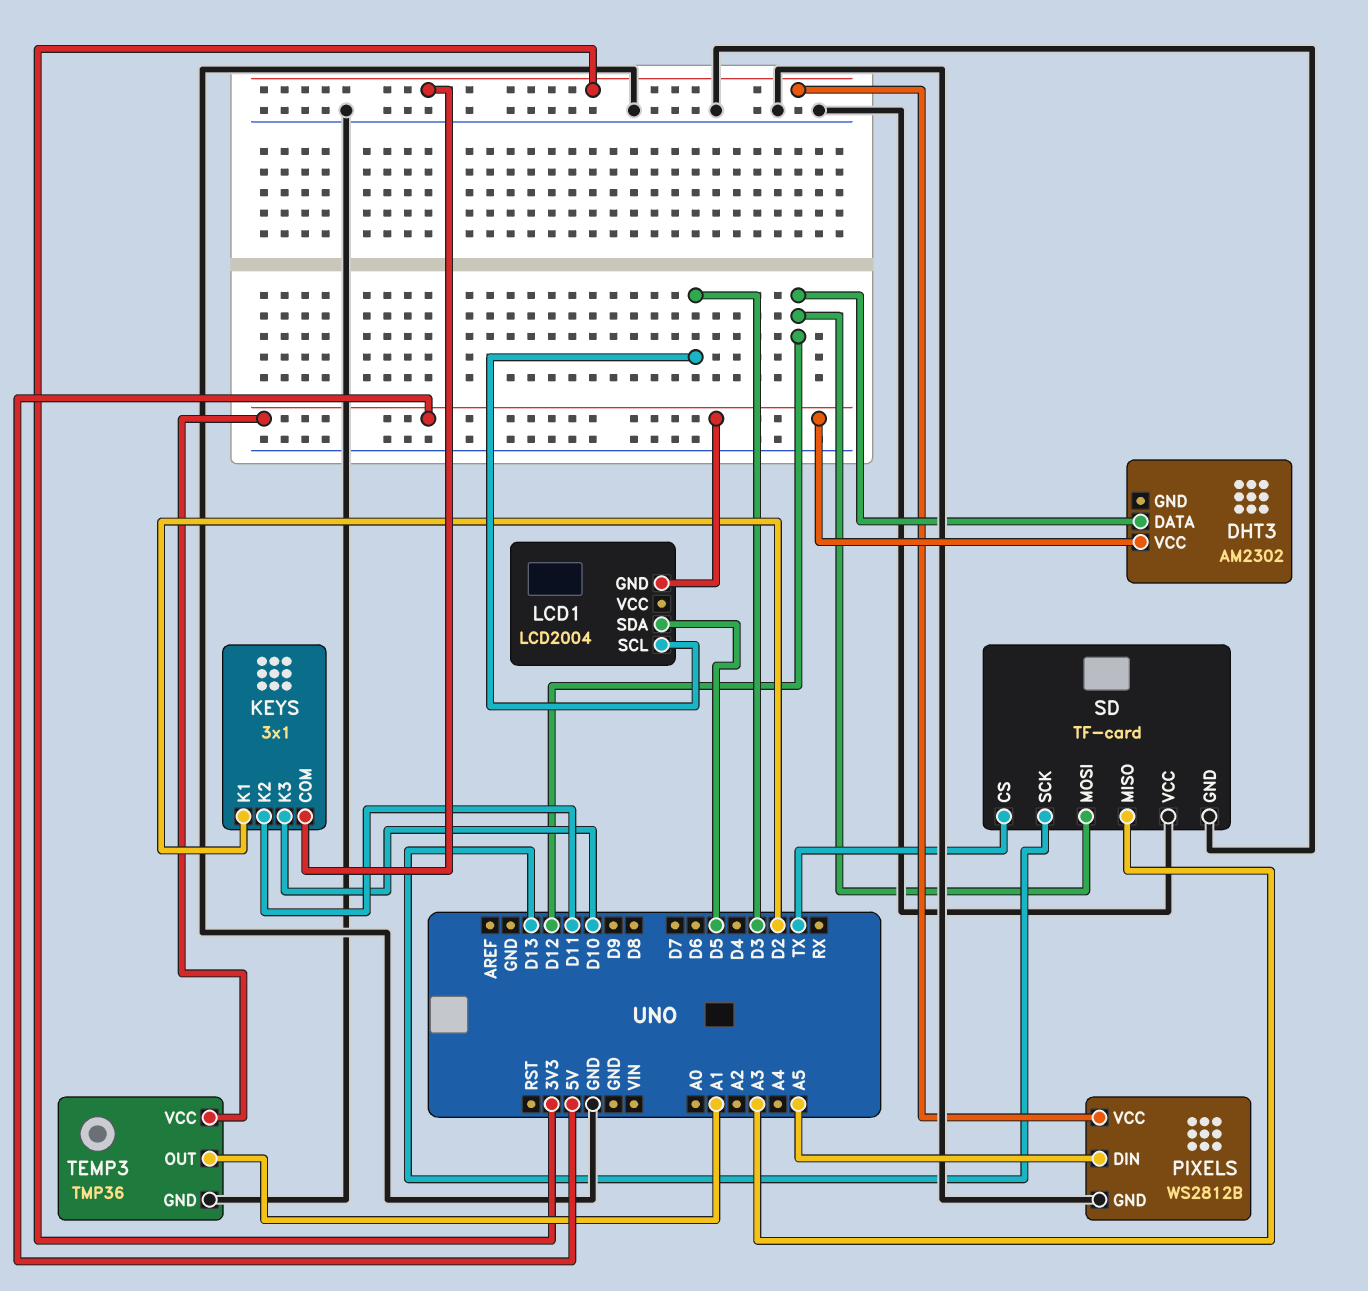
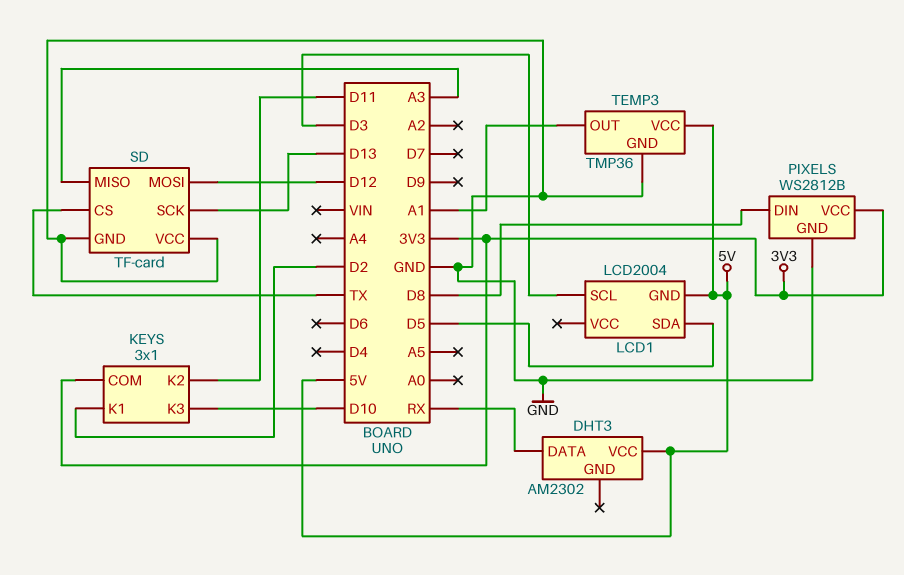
DHT3 pin DATA: D12 -> RX
PIXELS pin DIN: A5 -> D8

